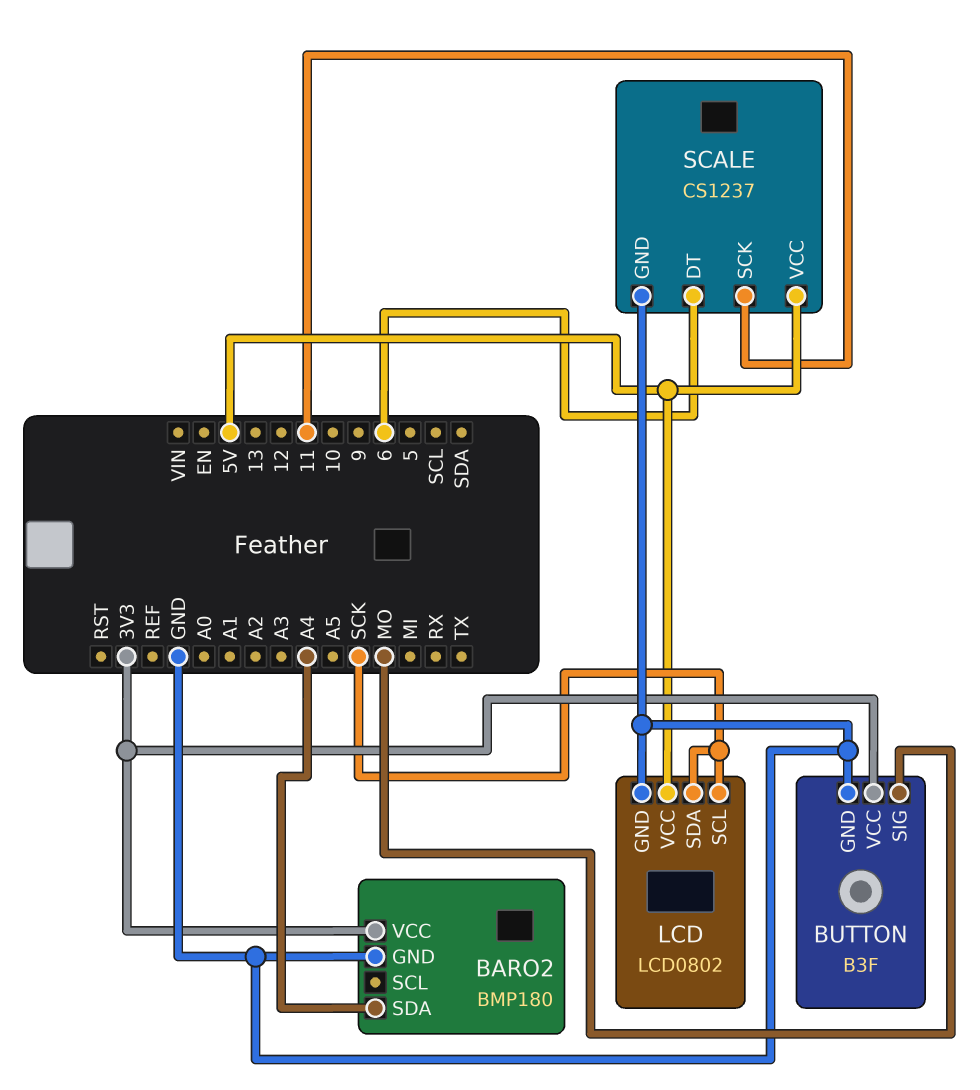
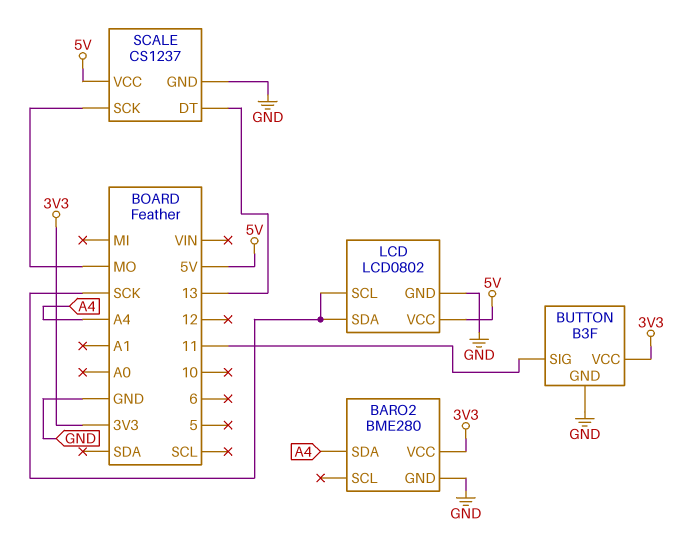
BARO2: BMP180 -> BME280
BUTTON pin SIG: MO -> 11
SCALE pin DT: 6 -> 13
SCALE pin SCK: 11 -> MO

